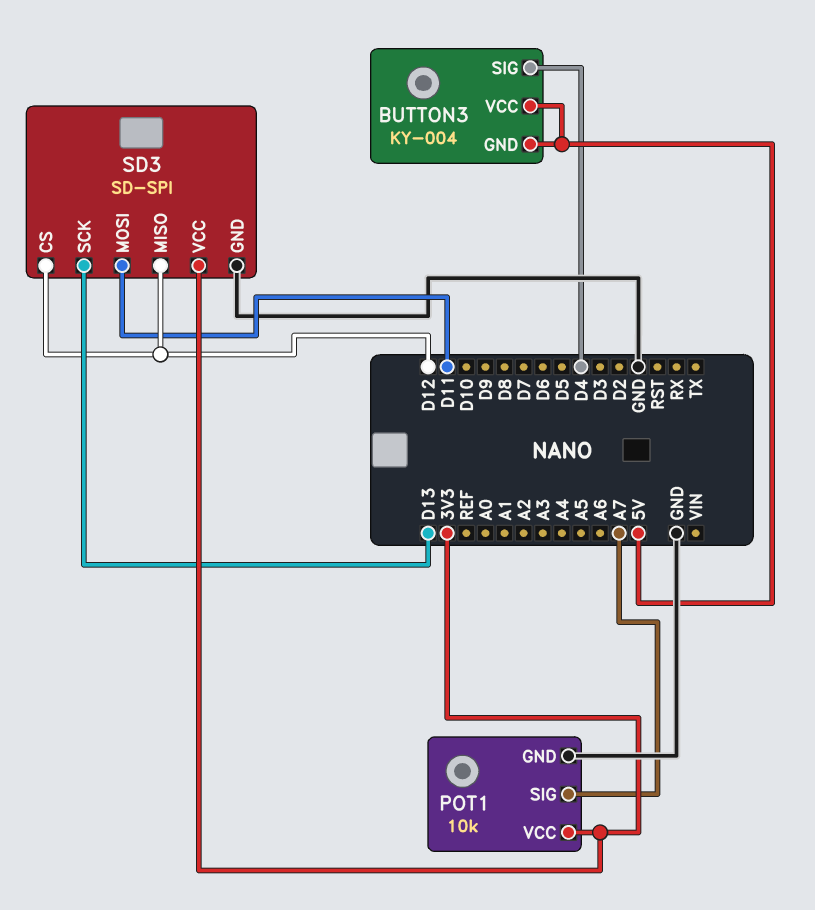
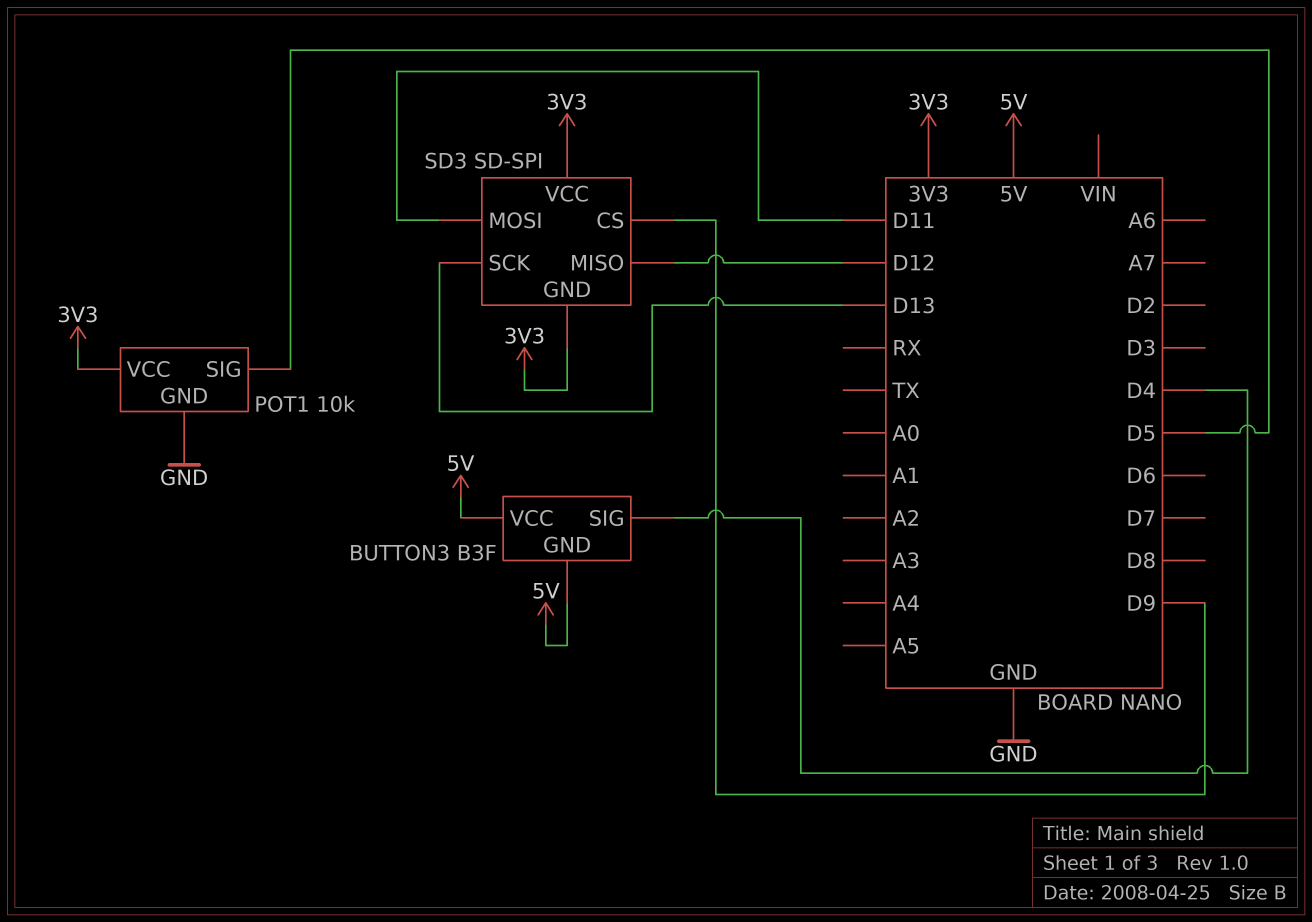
BUTTON3: KY-004 -> B3F
POT1 pin SIG: A7 -> D5
SD3 pin CS: D12 -> D9
SD3 pin GND: GND -> 3V3

